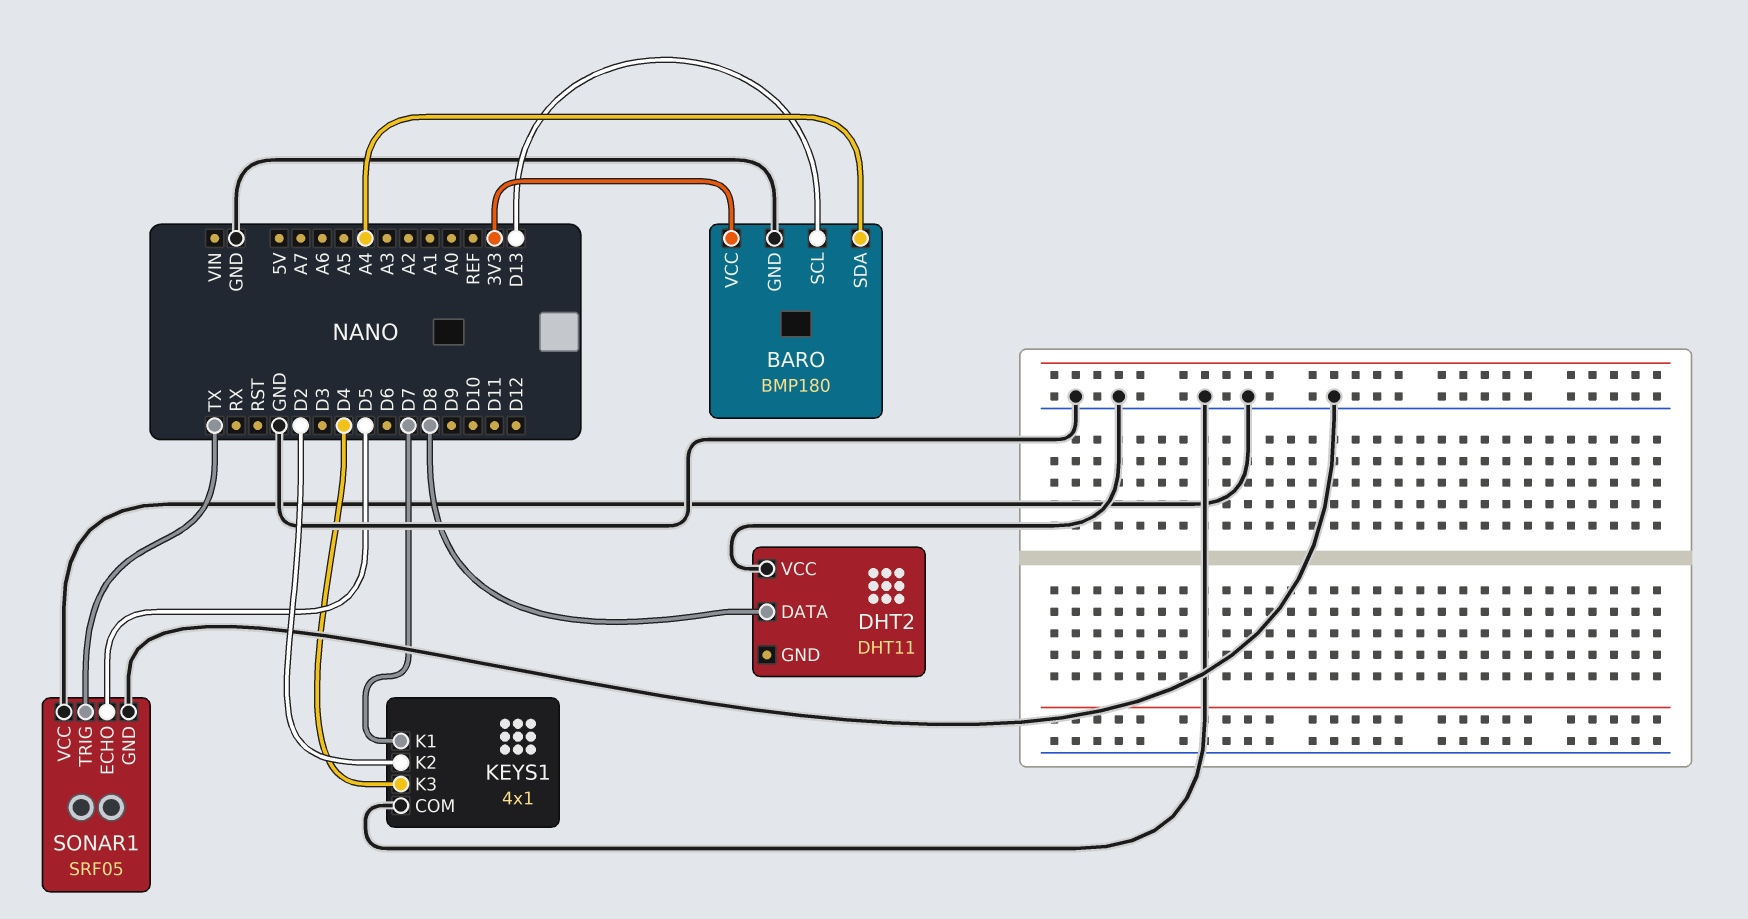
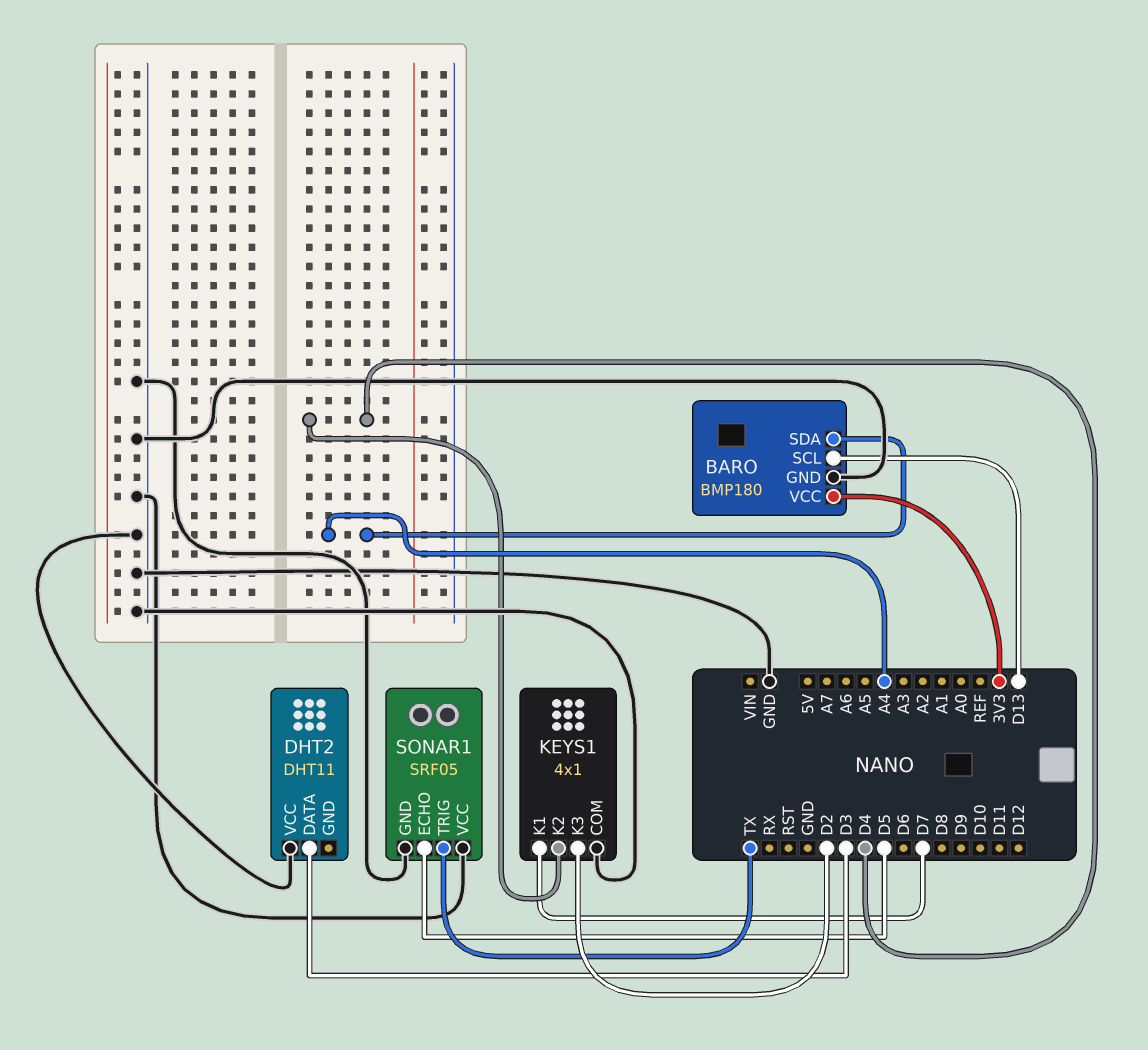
DHT2 pin DATA: D8 -> D3
KEYS1 pin K2: D2 -> D4
KEYS1 pin K3: D4 -> D2

